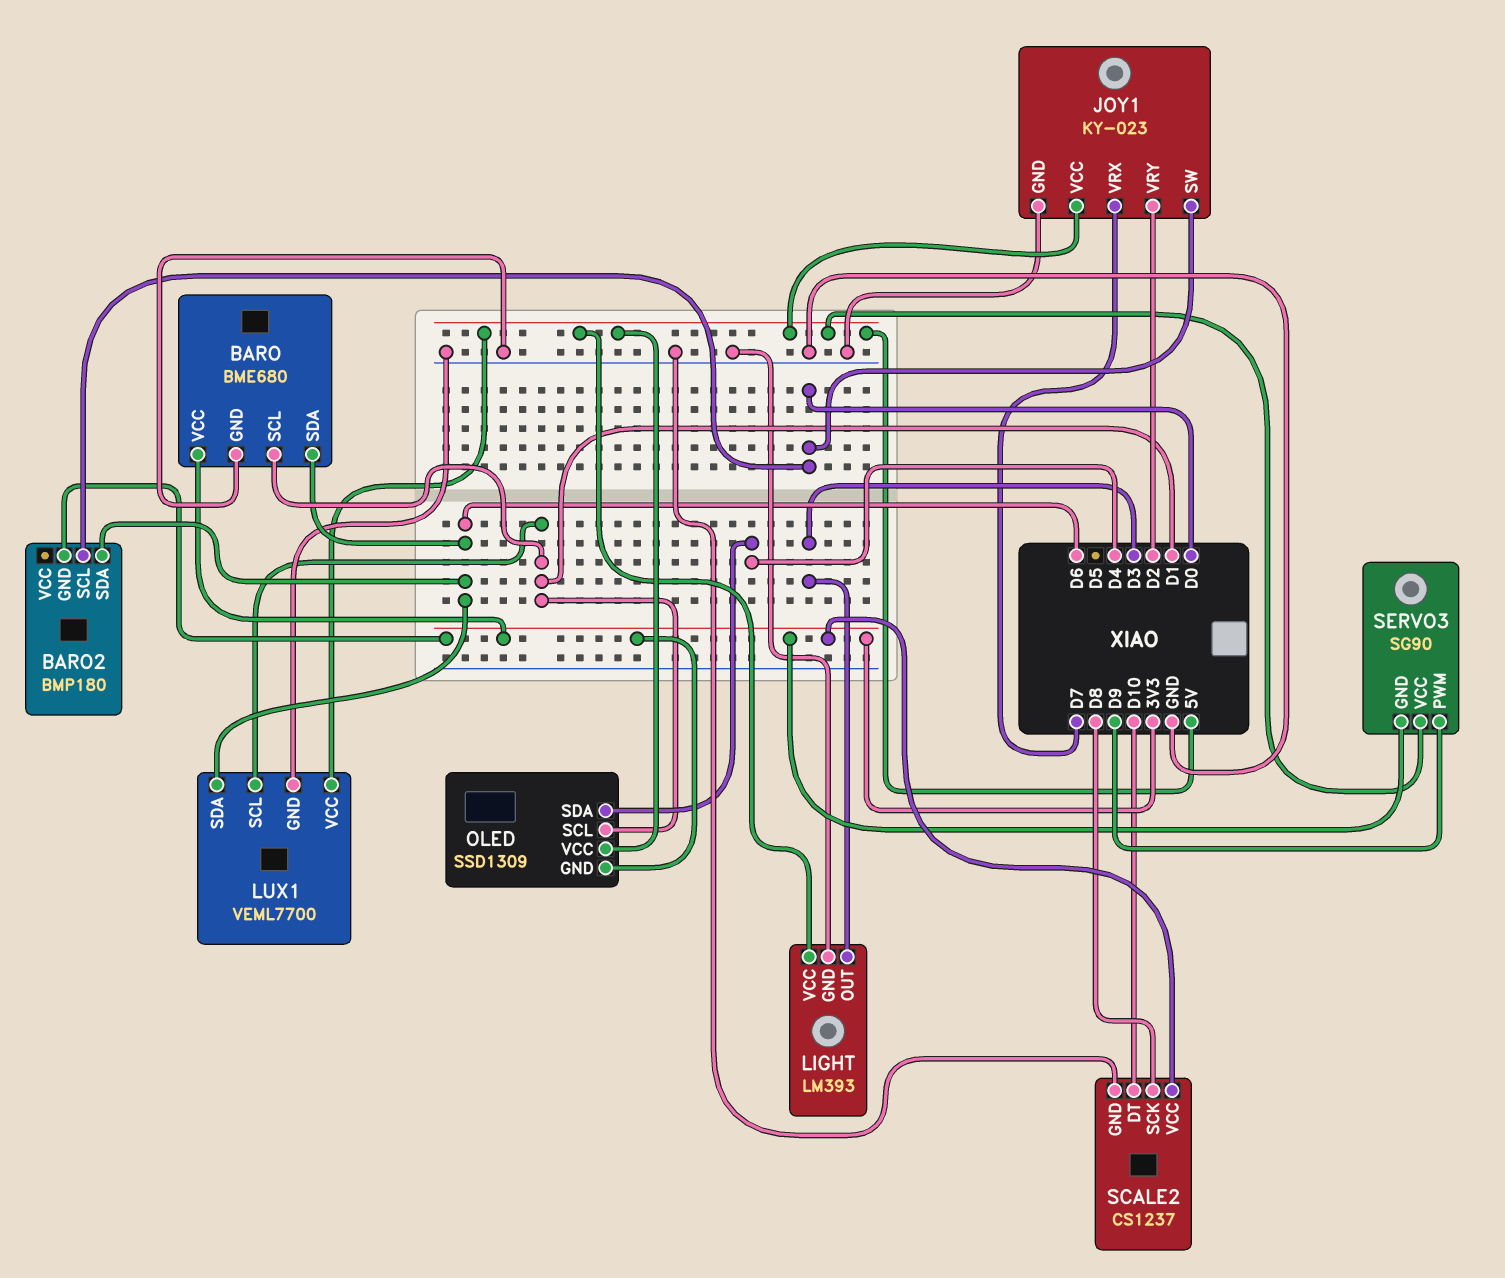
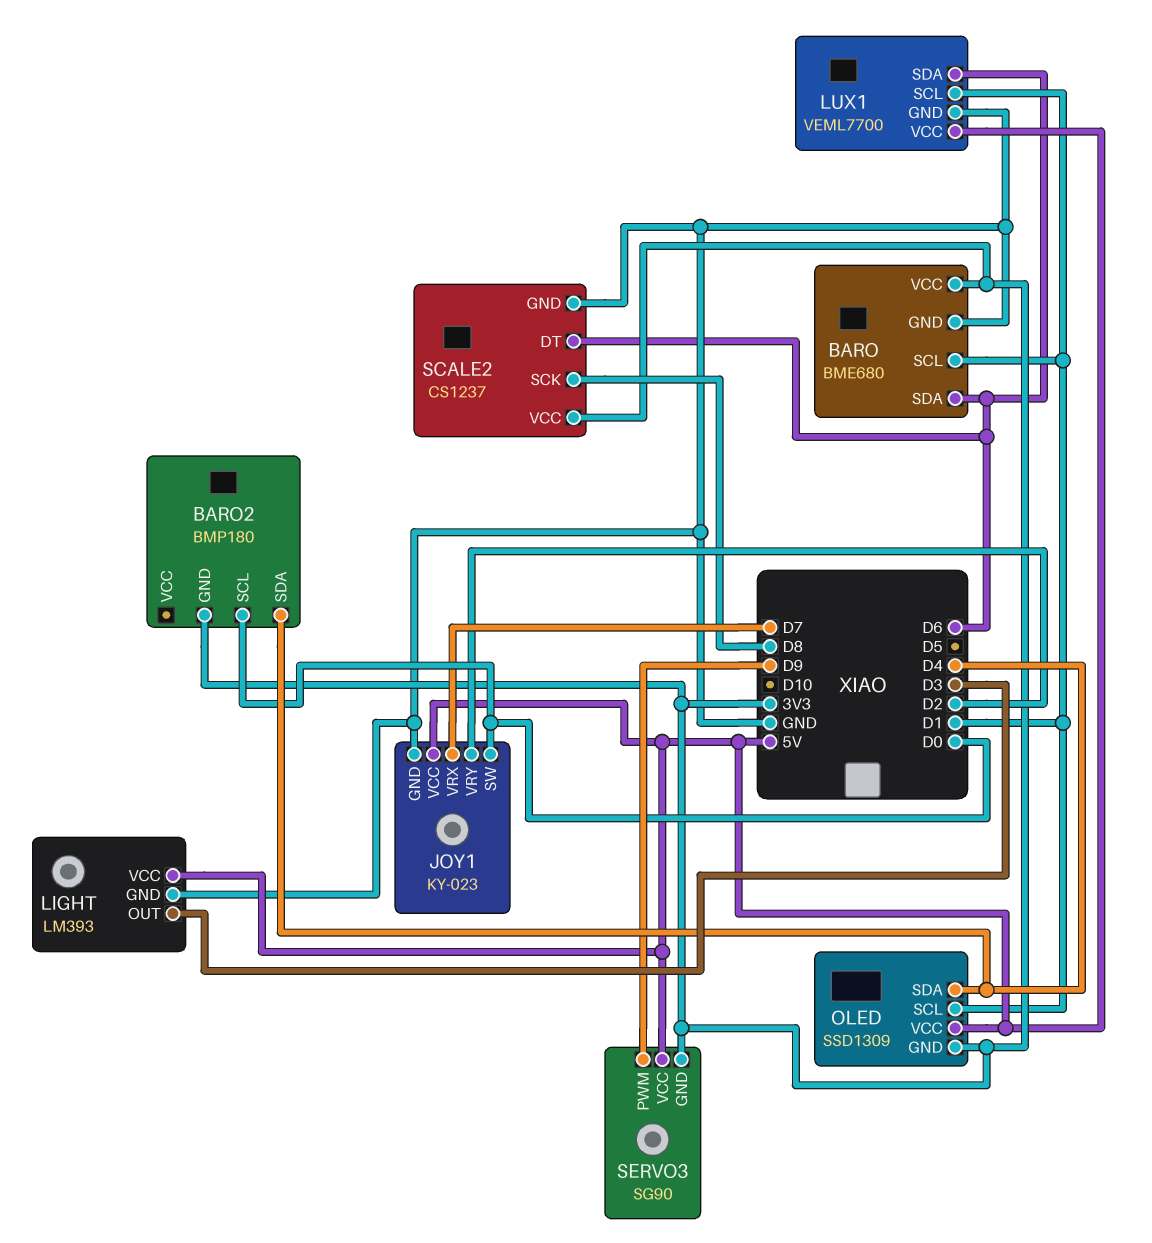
BARO2 pin SDA: D6 -> D4
SCALE2 pin DT: D10 -> D6

